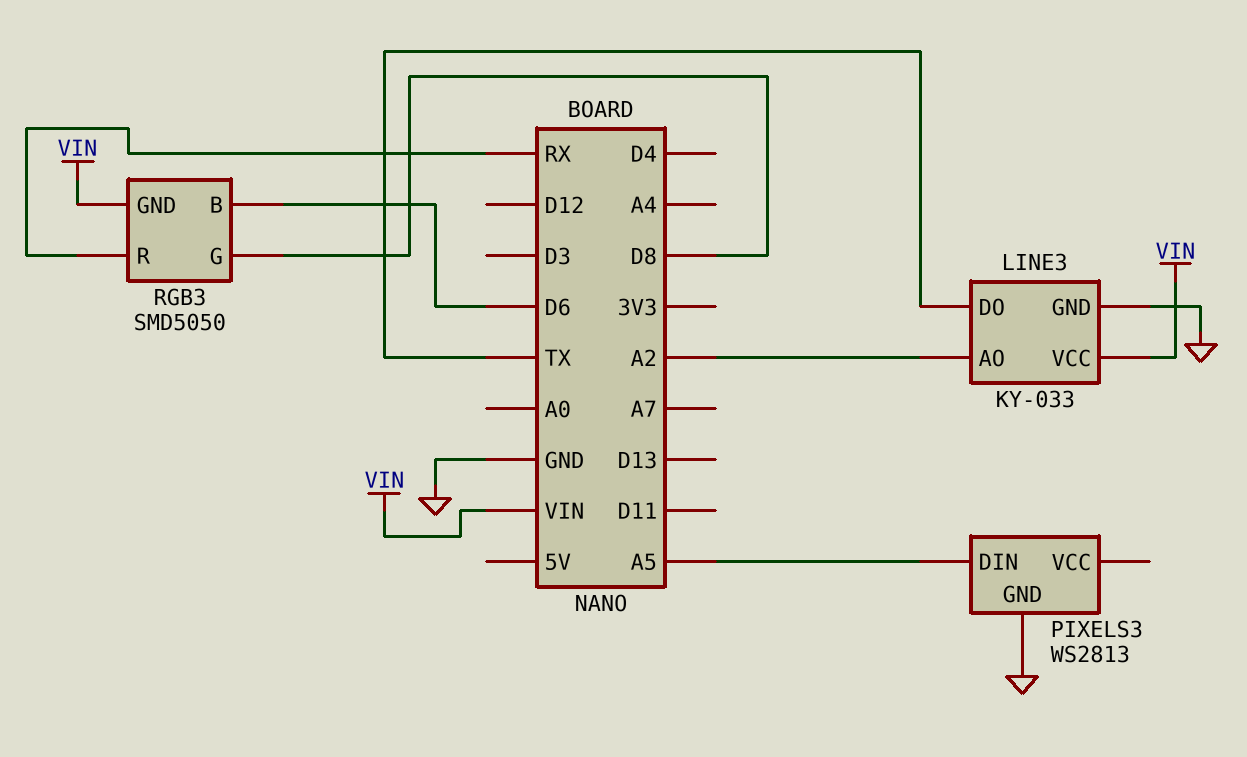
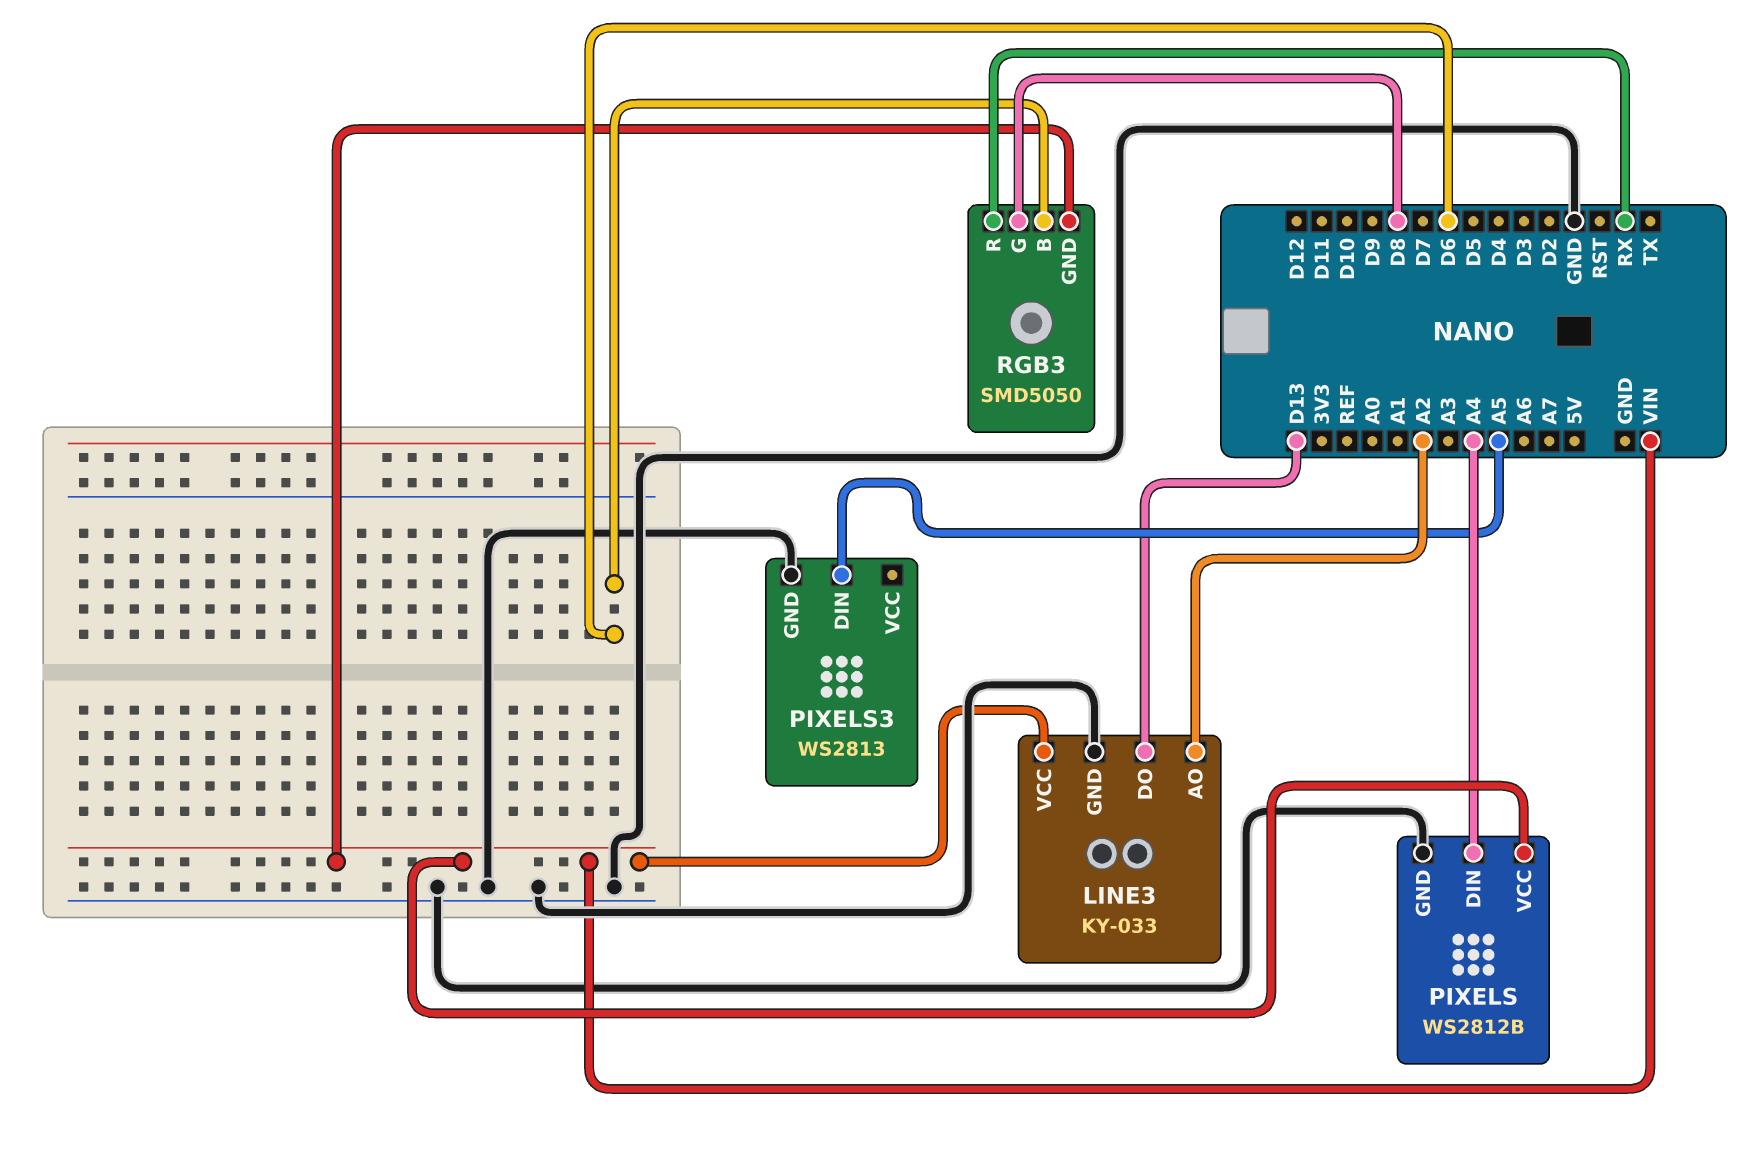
LINE3 pin DO: TX -> D13
PIXELS: none -> WS2812B
PIXELS pin DIN: none -> A4
PIXELS pin GND: none -> GND
PIXELS pin VCC: none -> VIN

